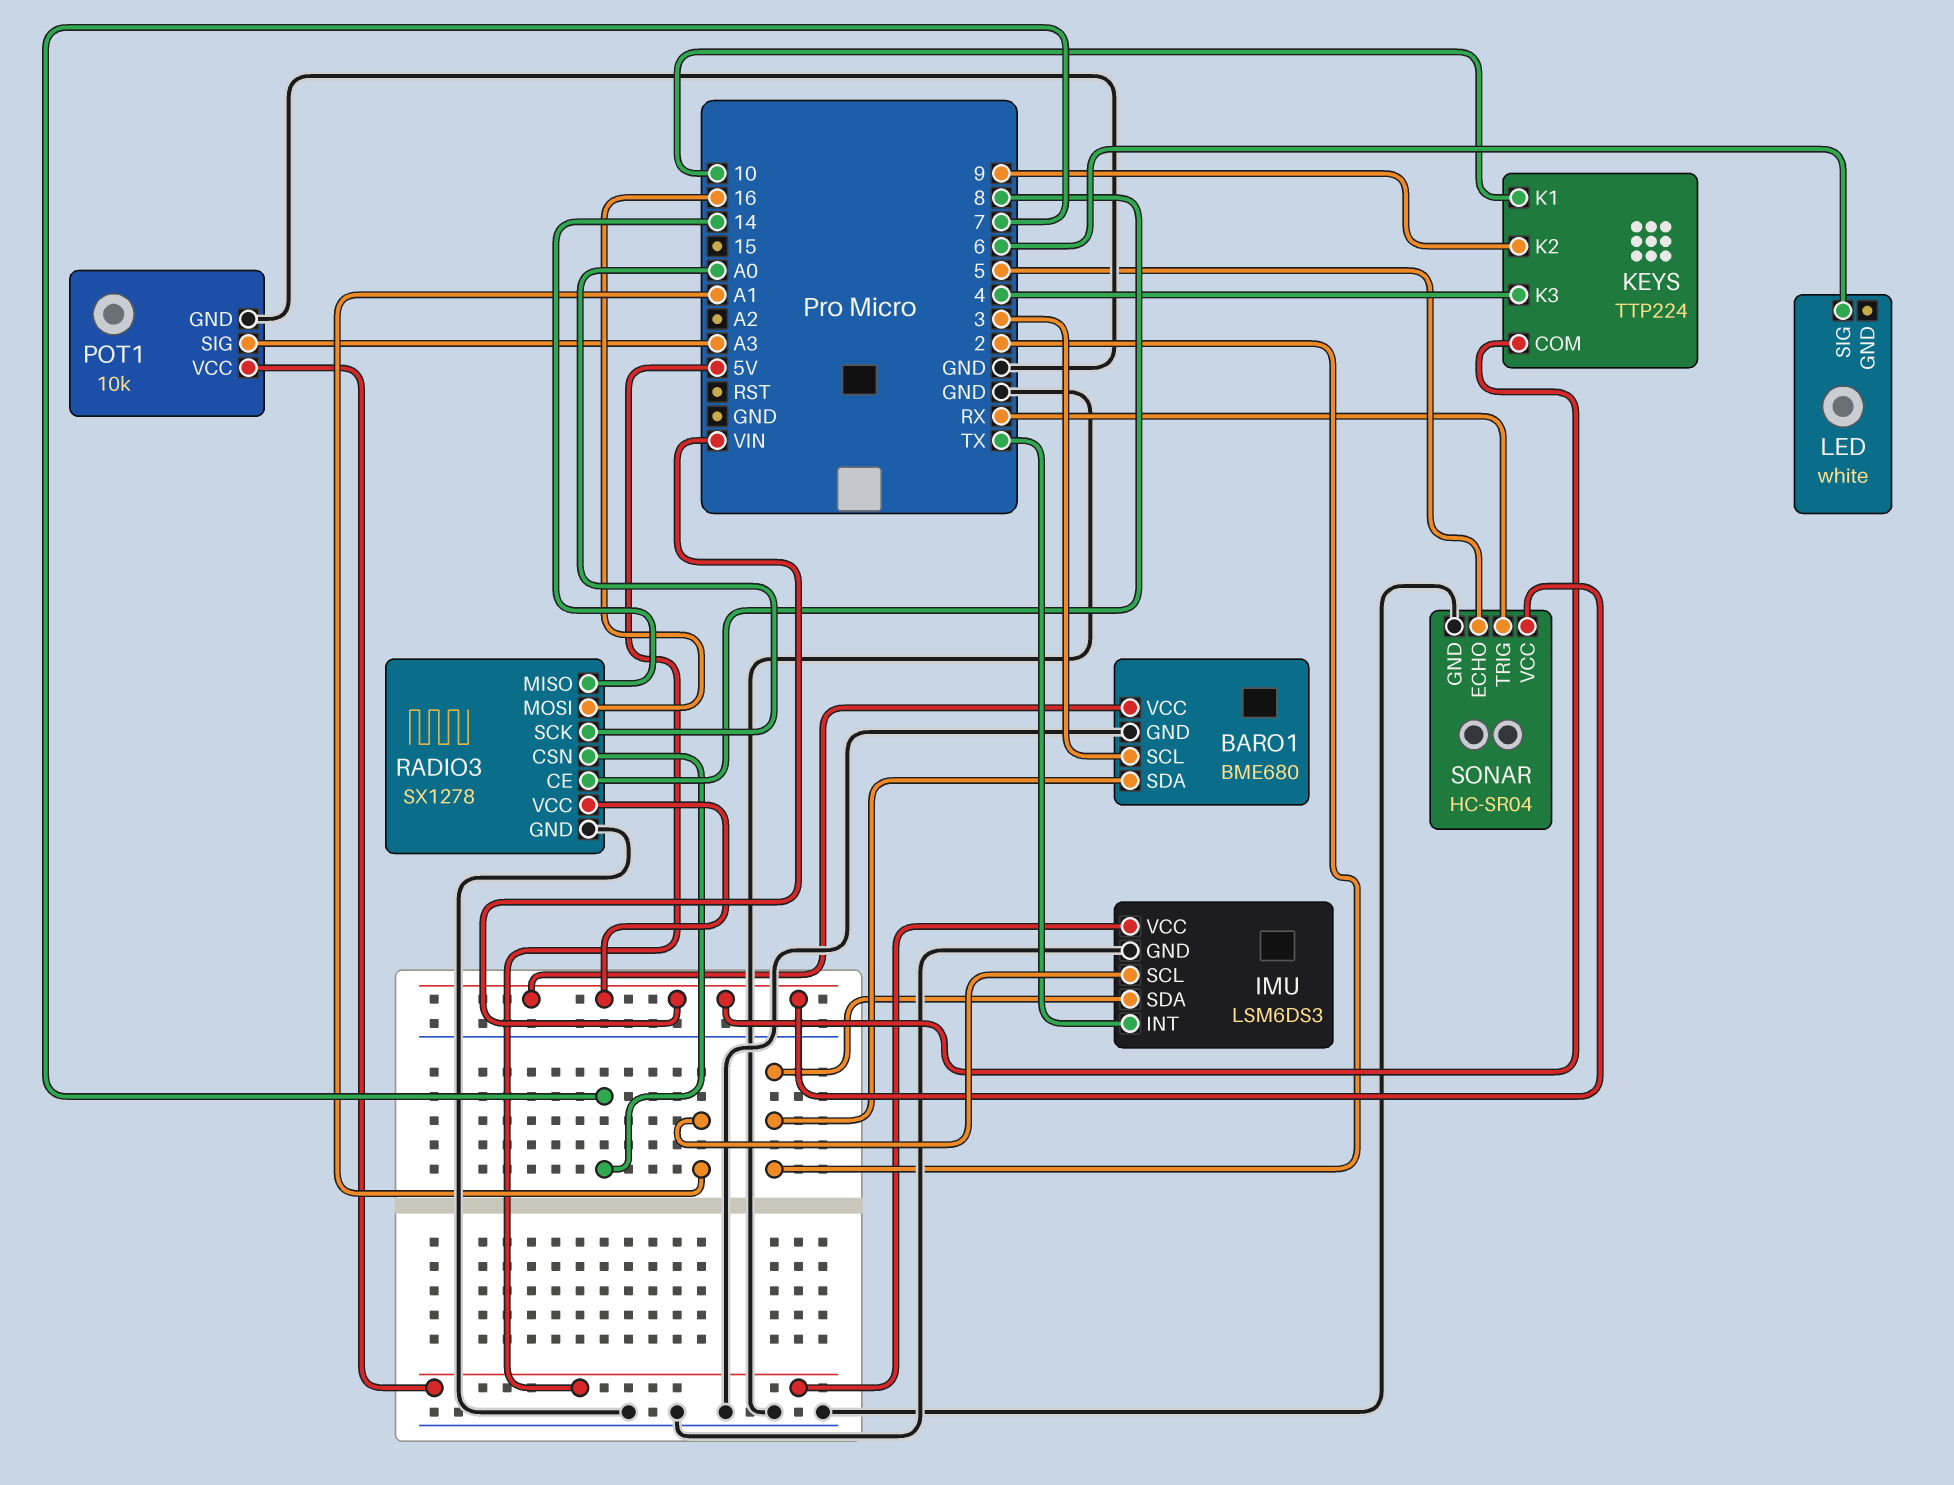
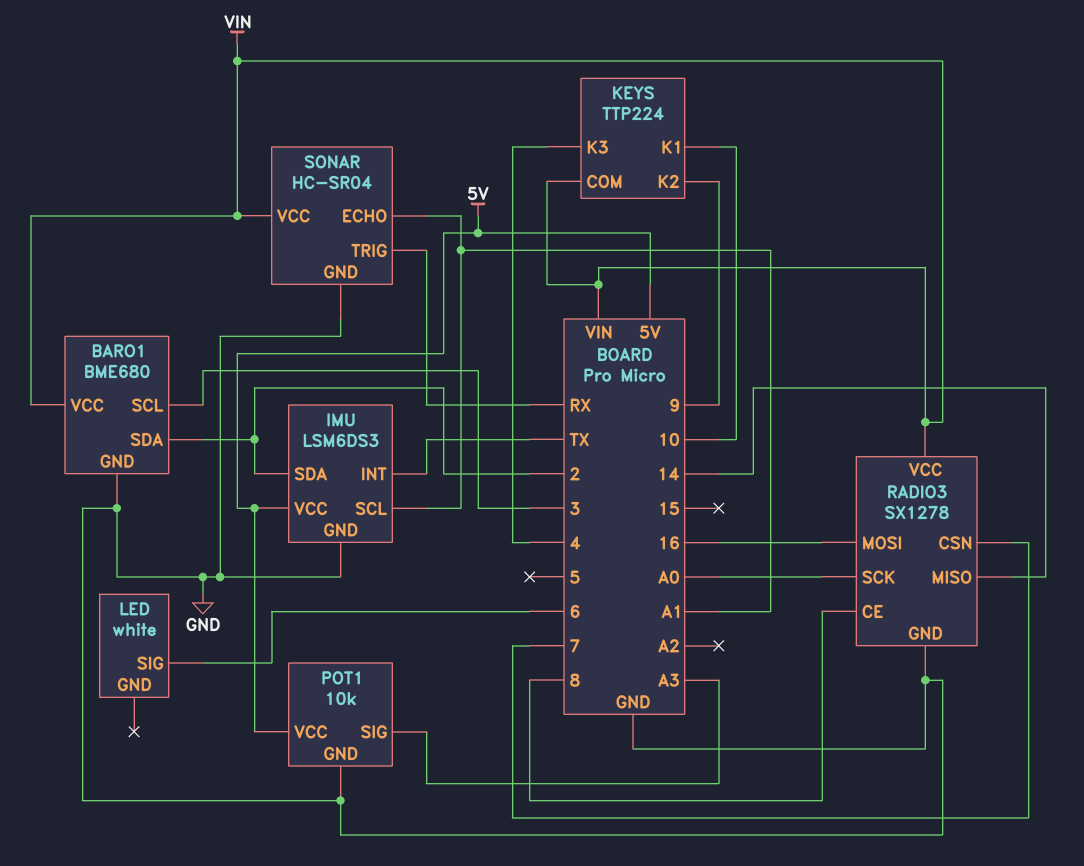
SONAR pin ECHO: 5 -> A1

